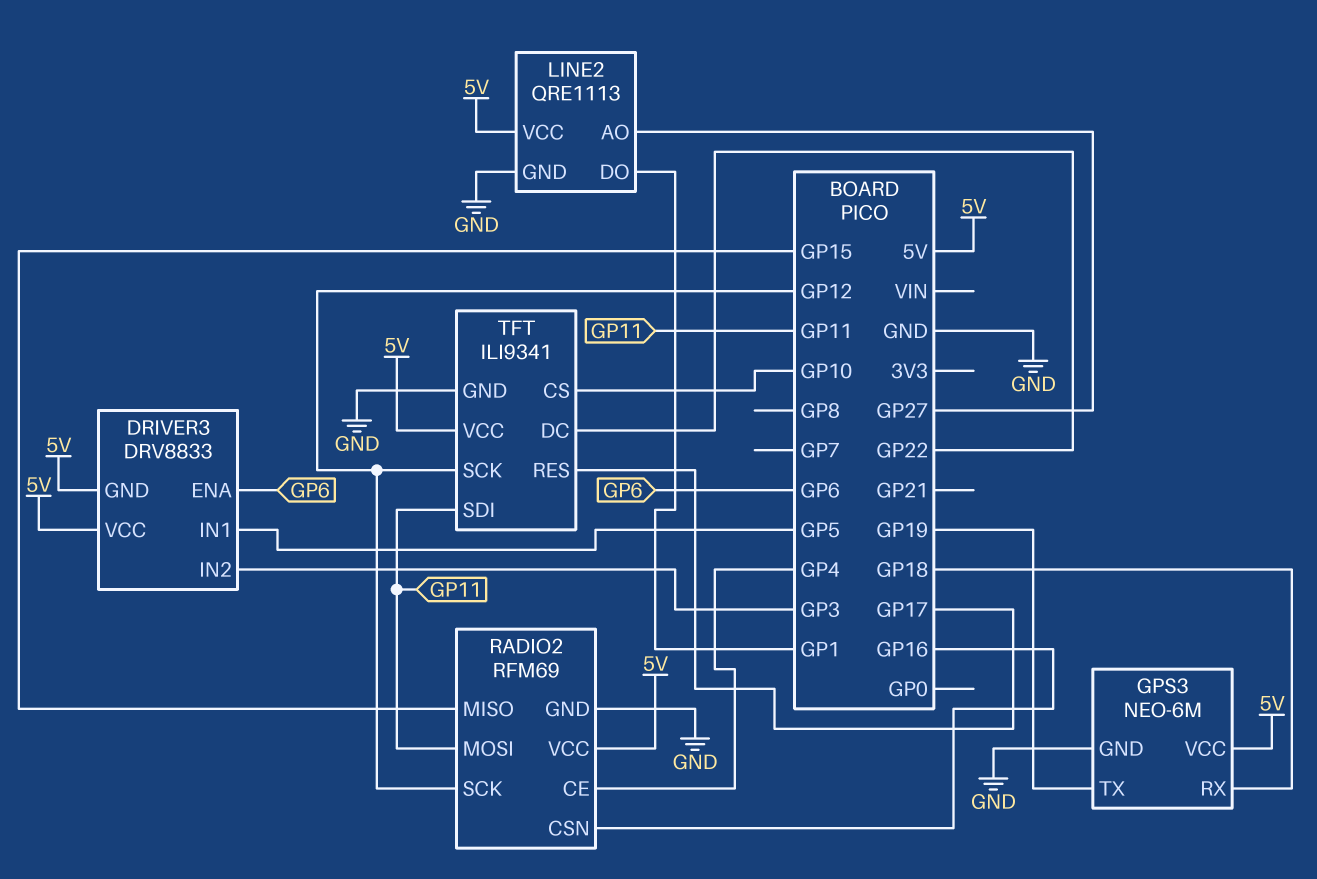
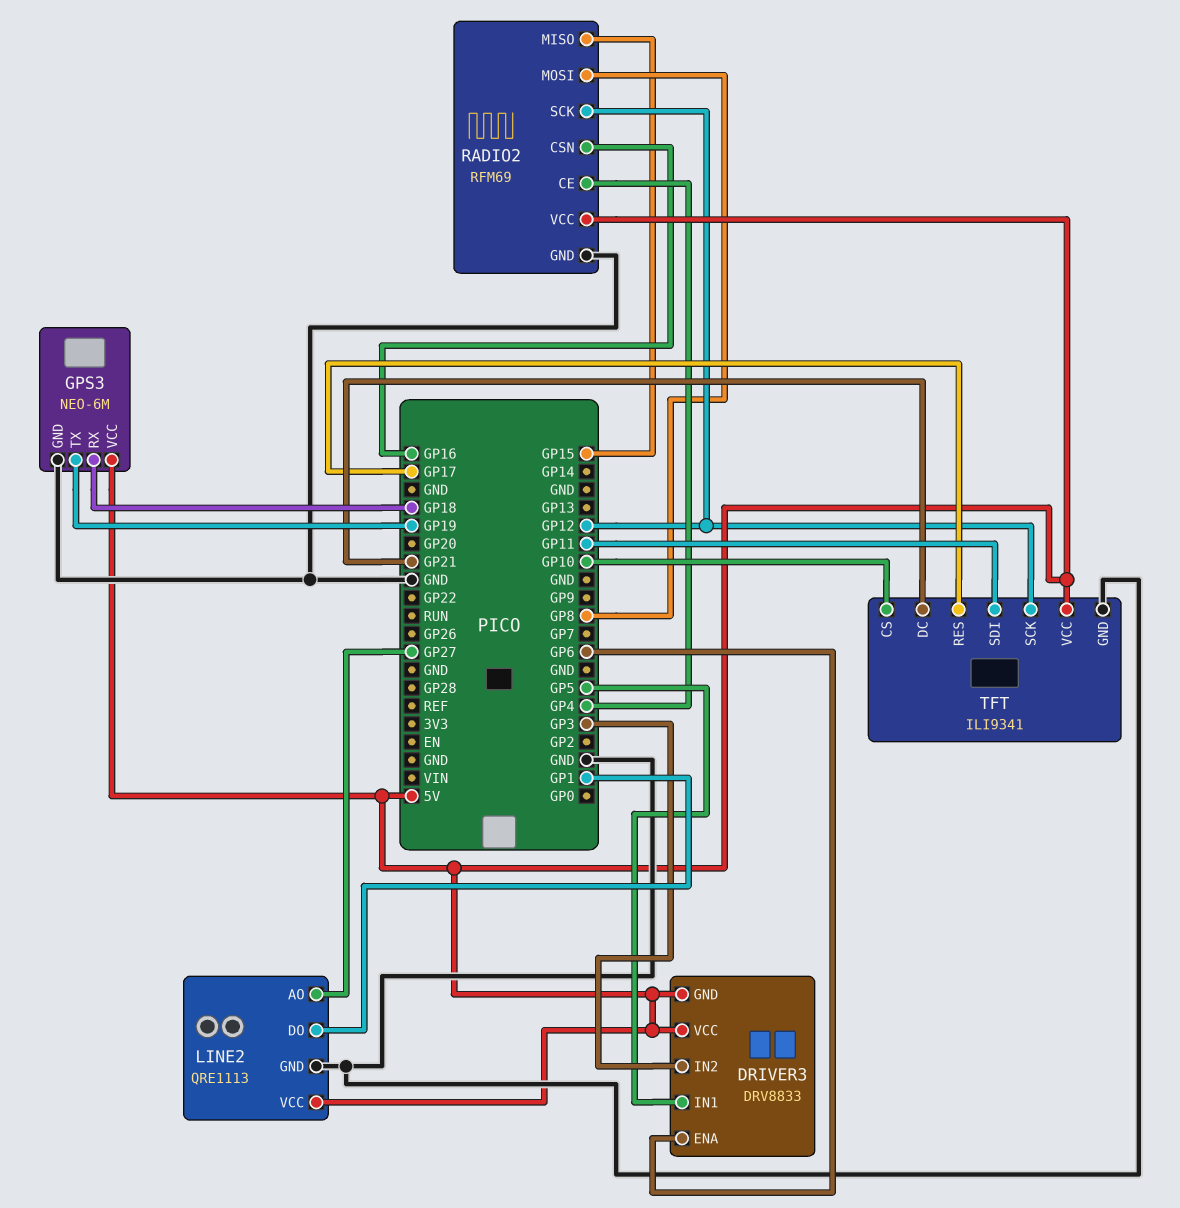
RADIO2 pin MOSI: GP11 -> GP8
TFT pin DC: GP22 -> GP21

